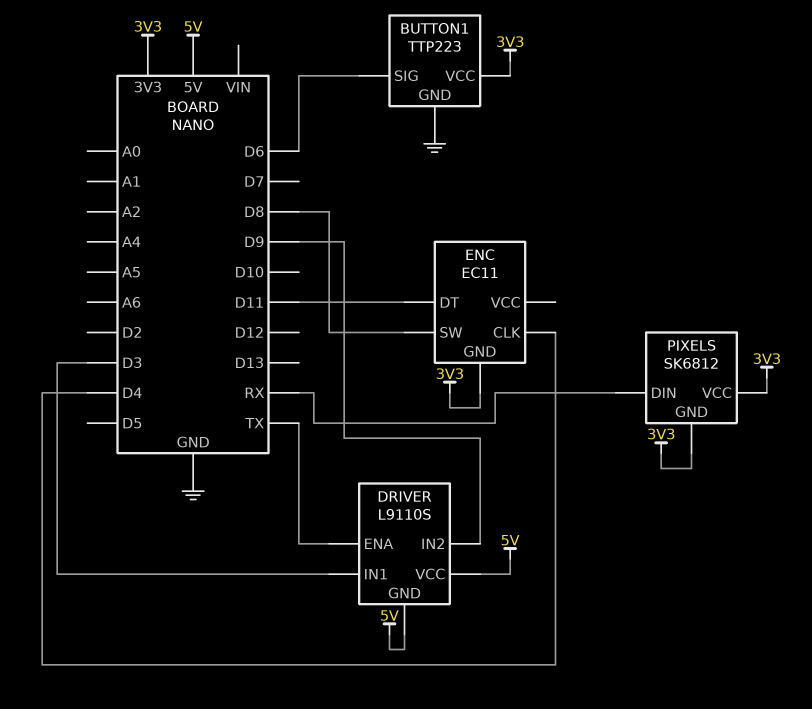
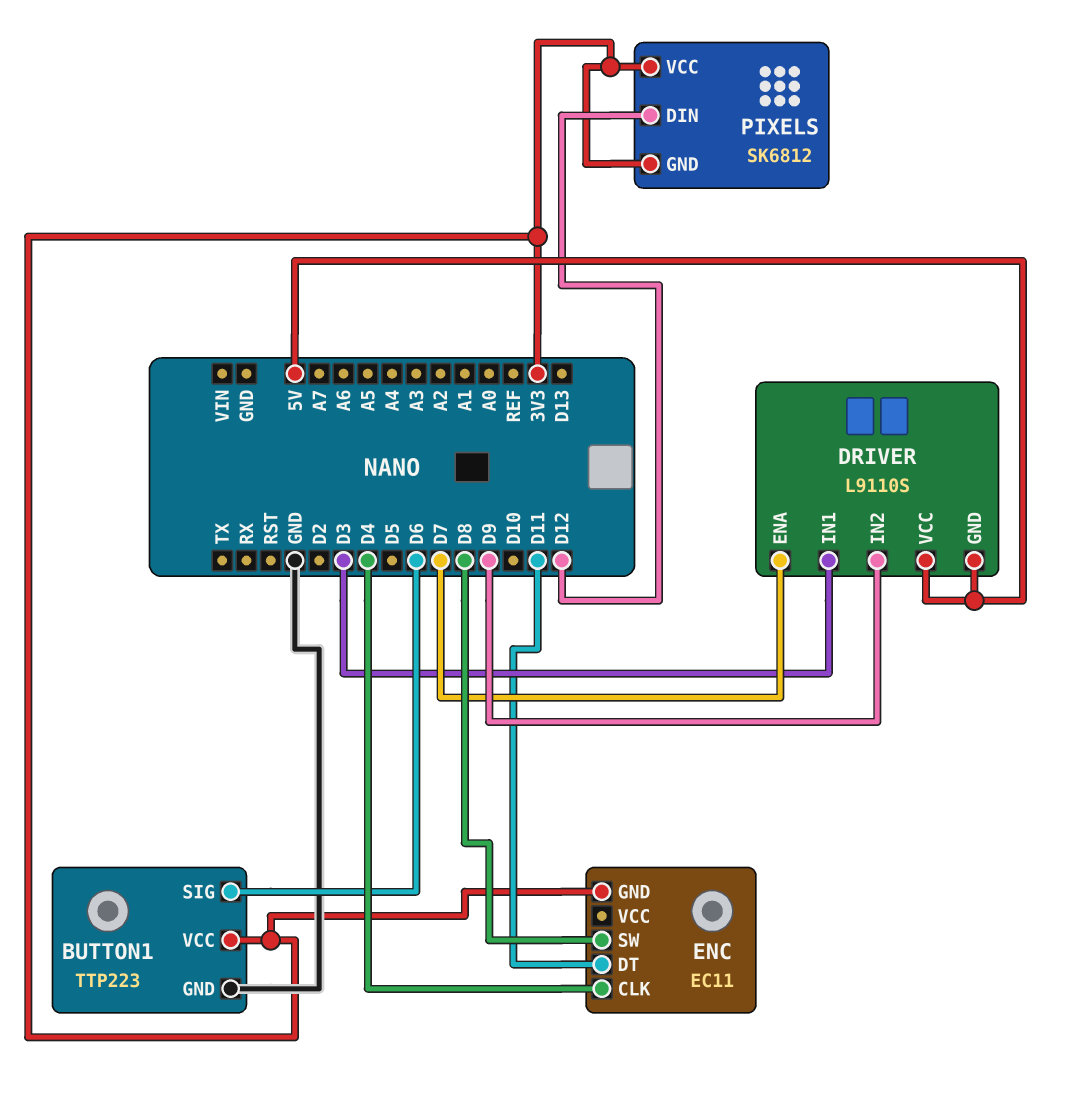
DRIVER pin ENA: TX -> D7
PIXELS pin DIN: RX -> D12

